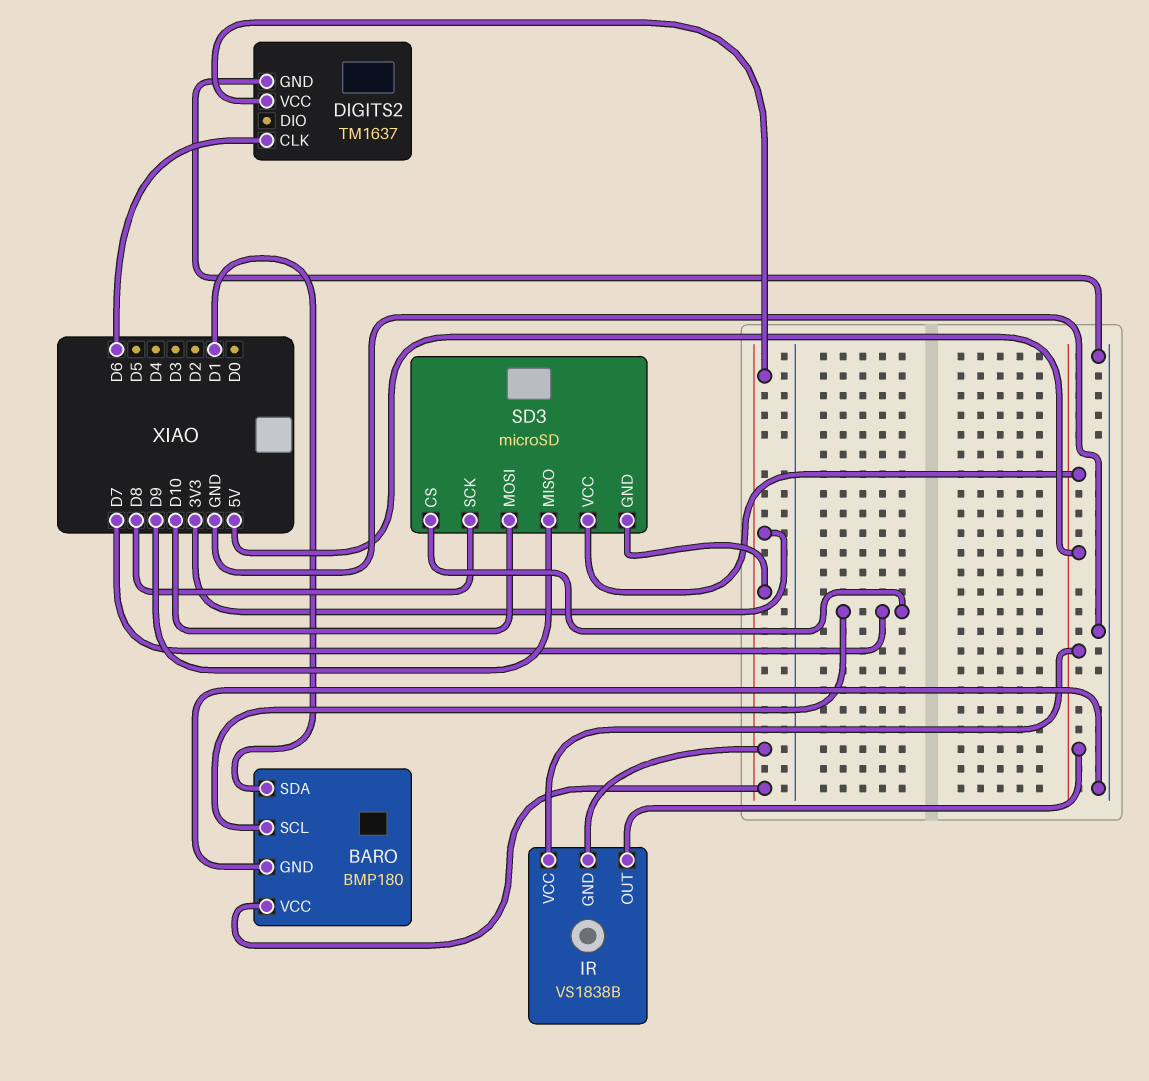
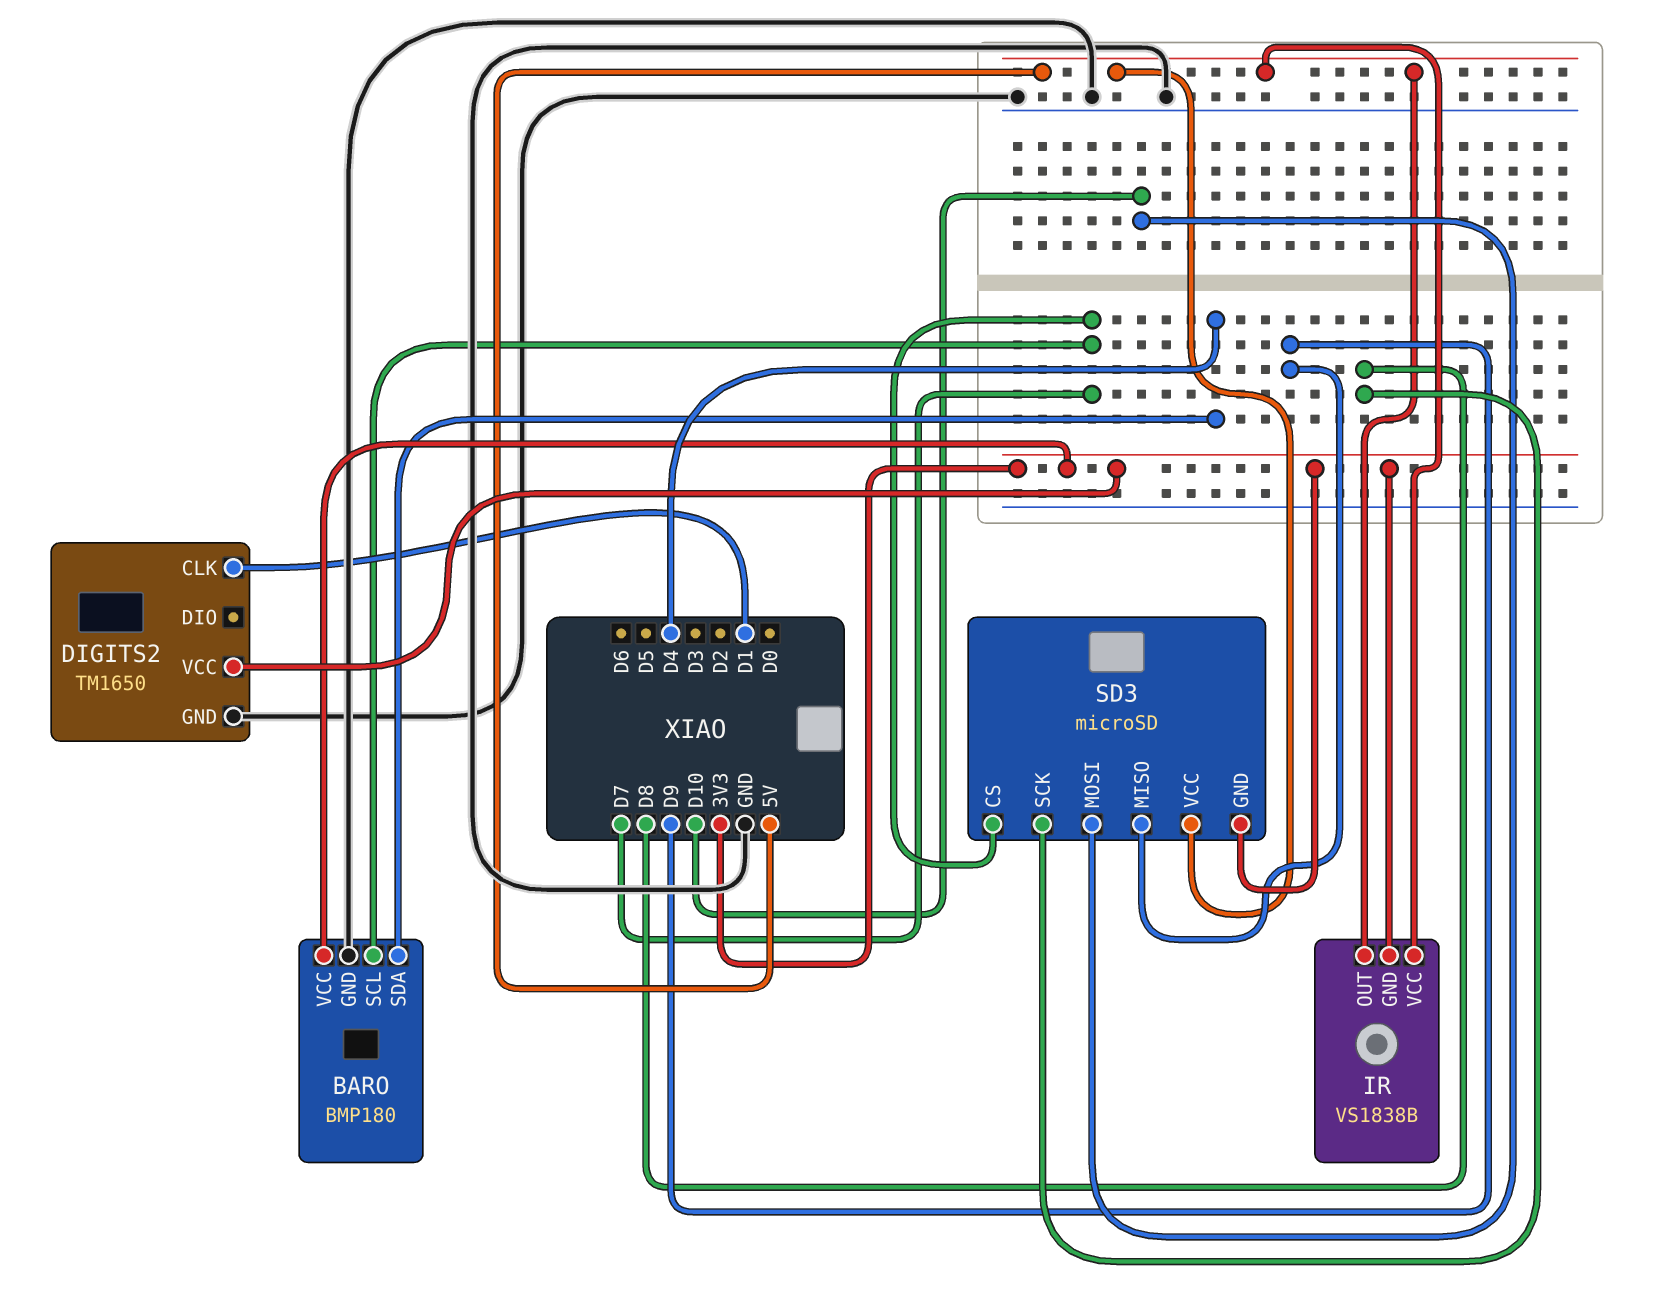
BARO pin SDA: D1 -> D4
DIGITS2: TM1637 -> TM1650
DIGITS2 pin CLK: D6 -> D1

